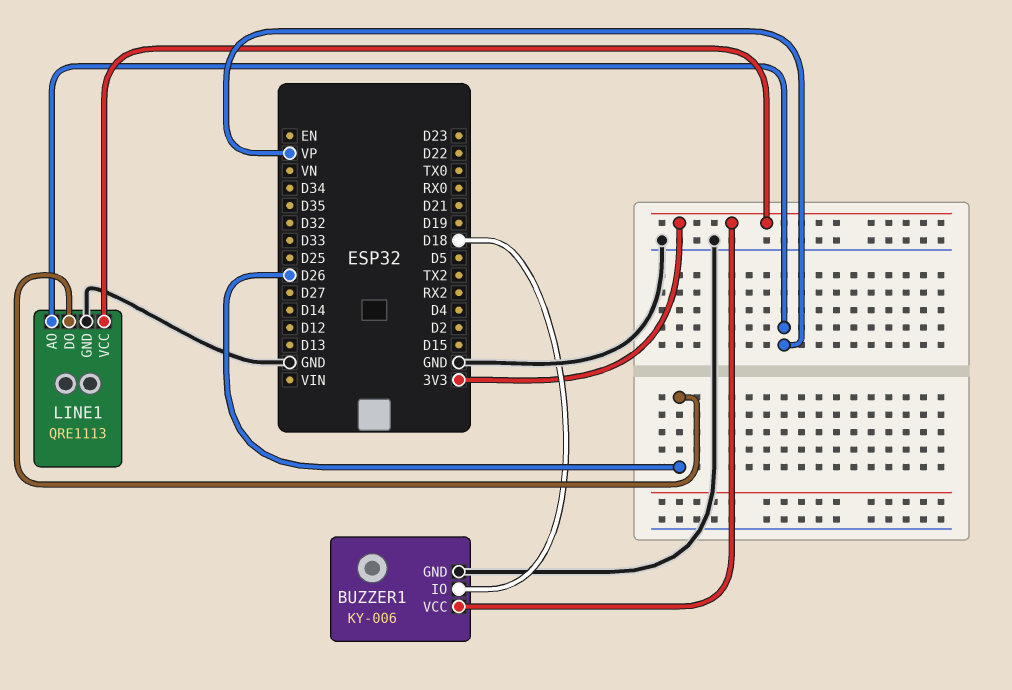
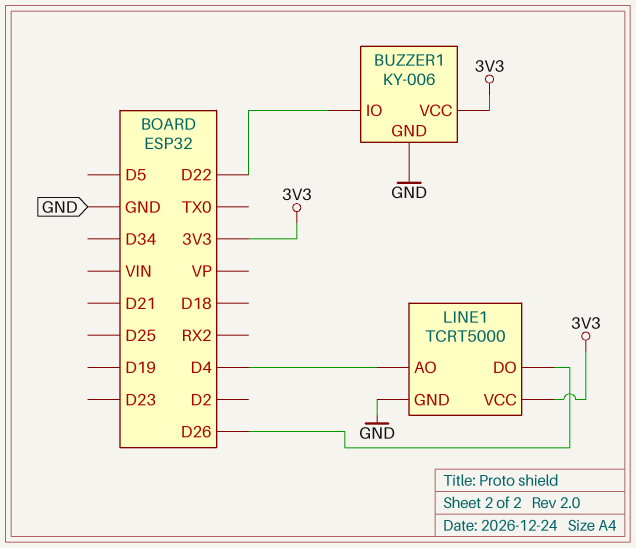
BUZZER1 pin IO: D18 -> D22
LINE1: QRE1113 -> TCRT5000
LINE1 pin AO: VP -> D4

